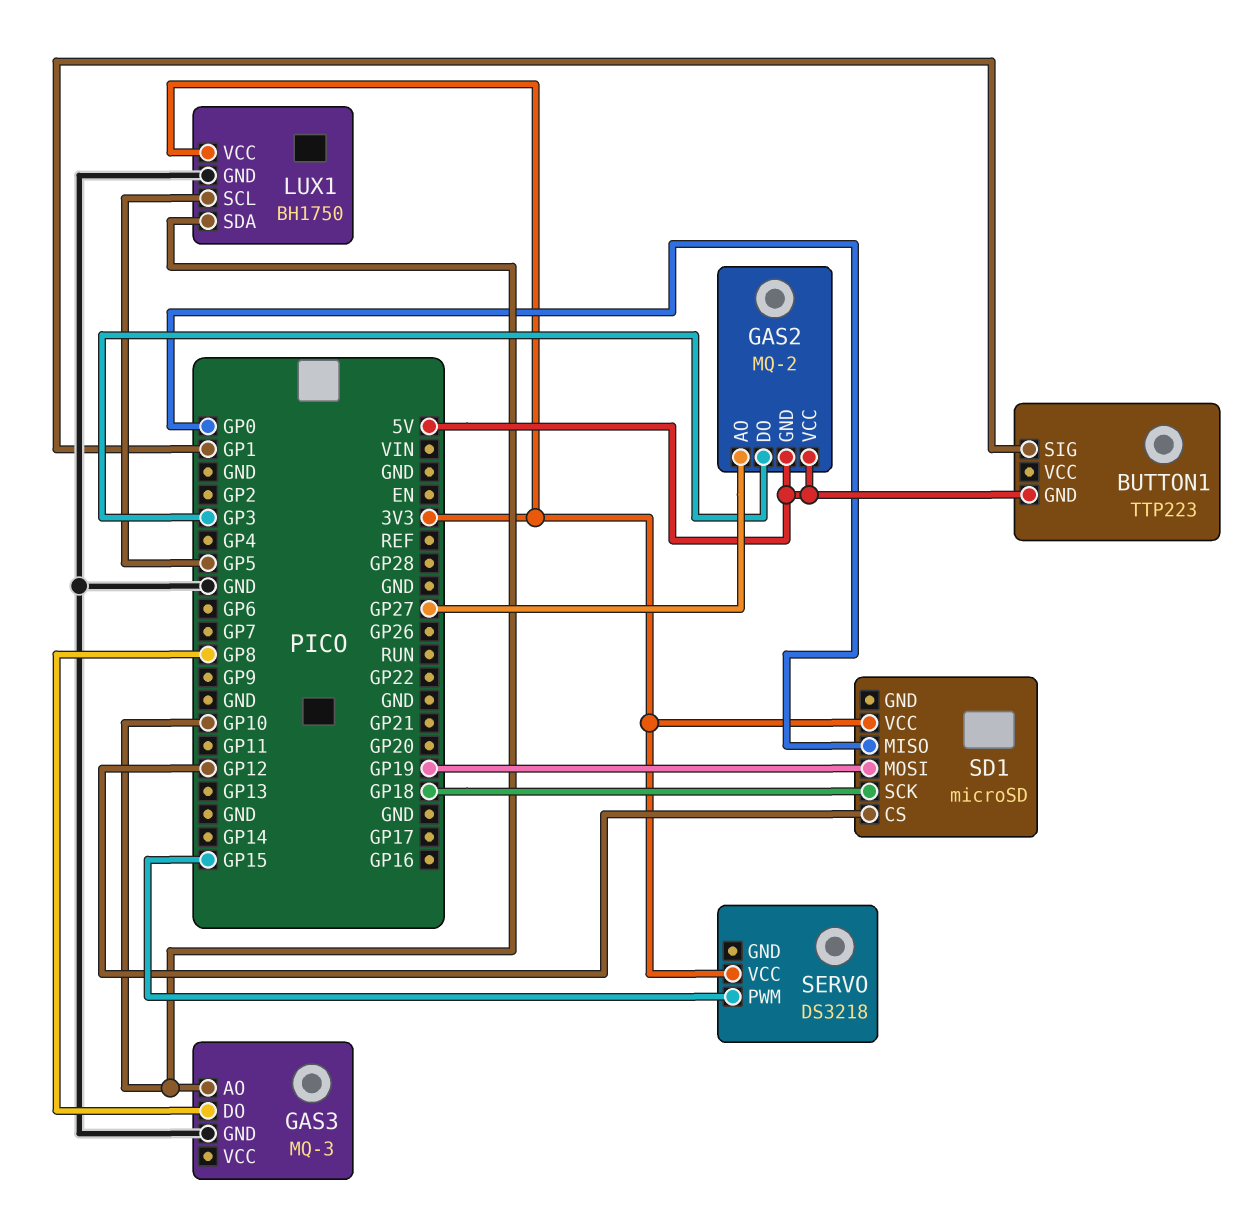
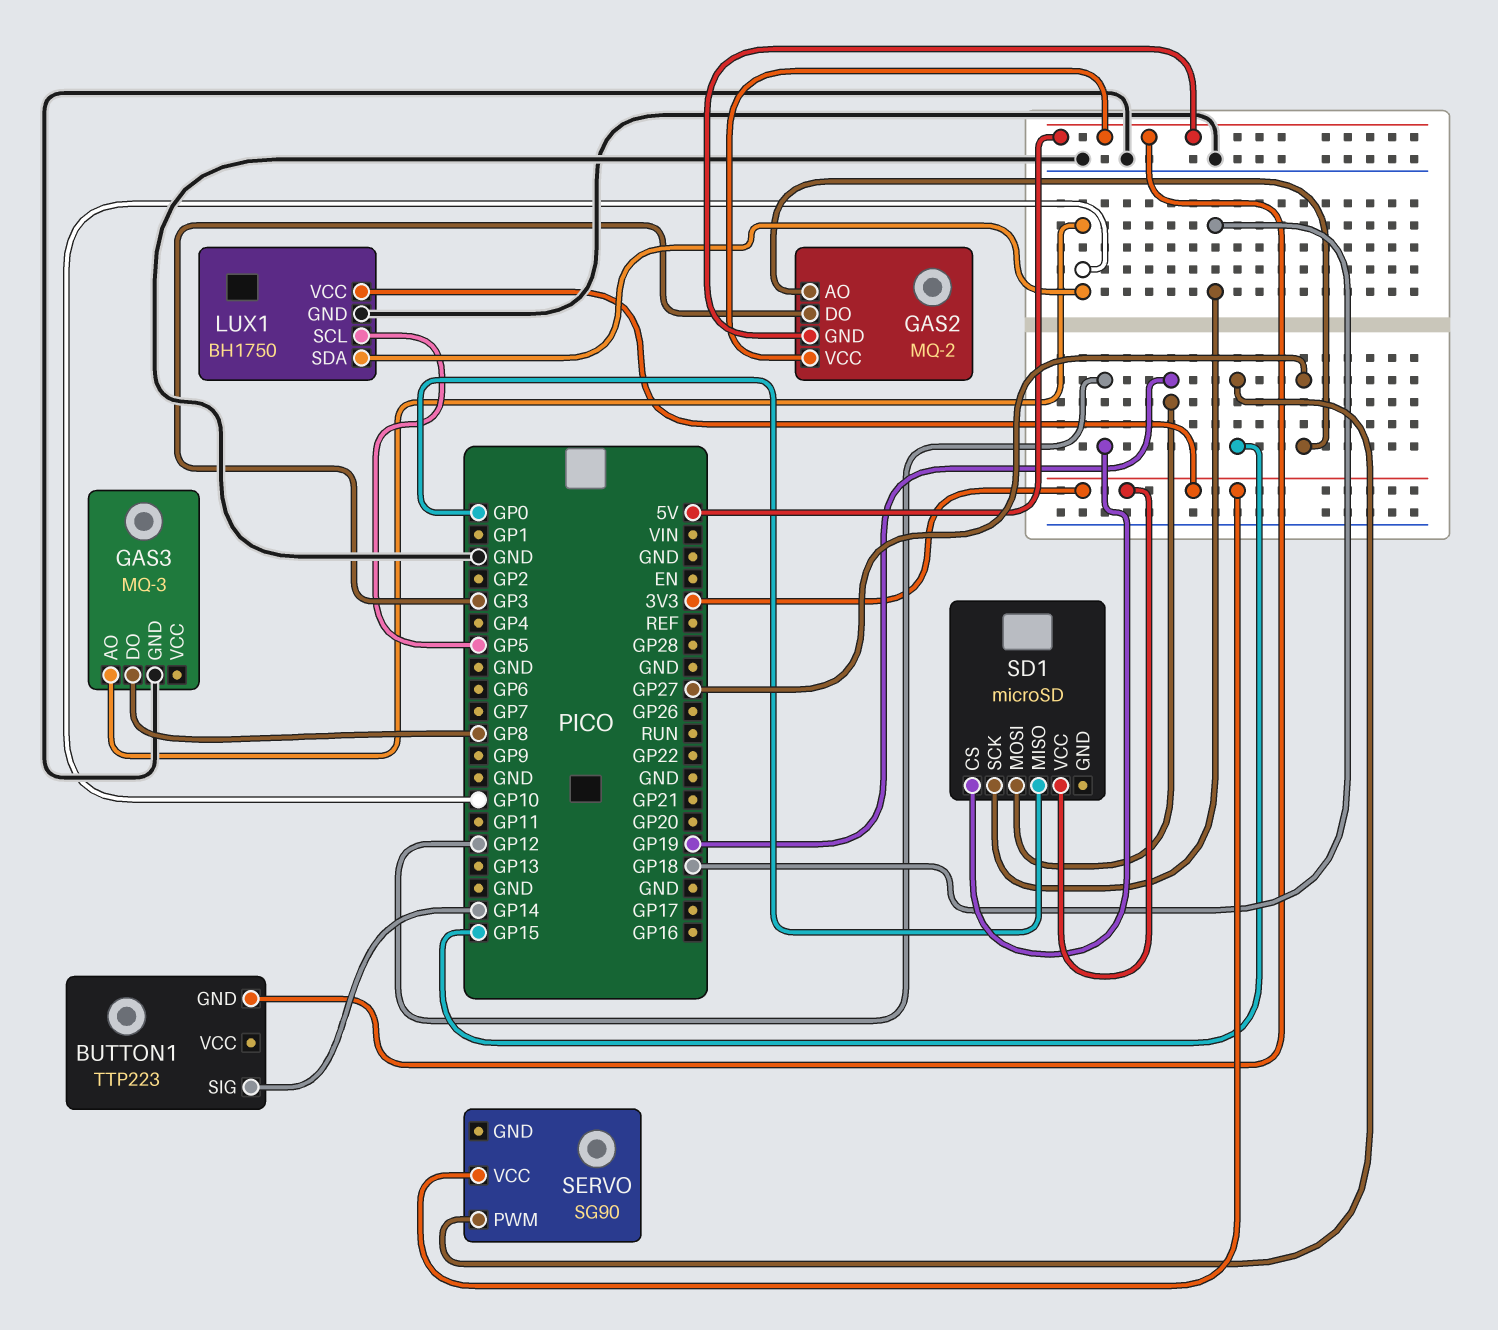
BUTTON1 pin SIG: GP1 -> GP14
SERVO: DS3218 -> SG90

